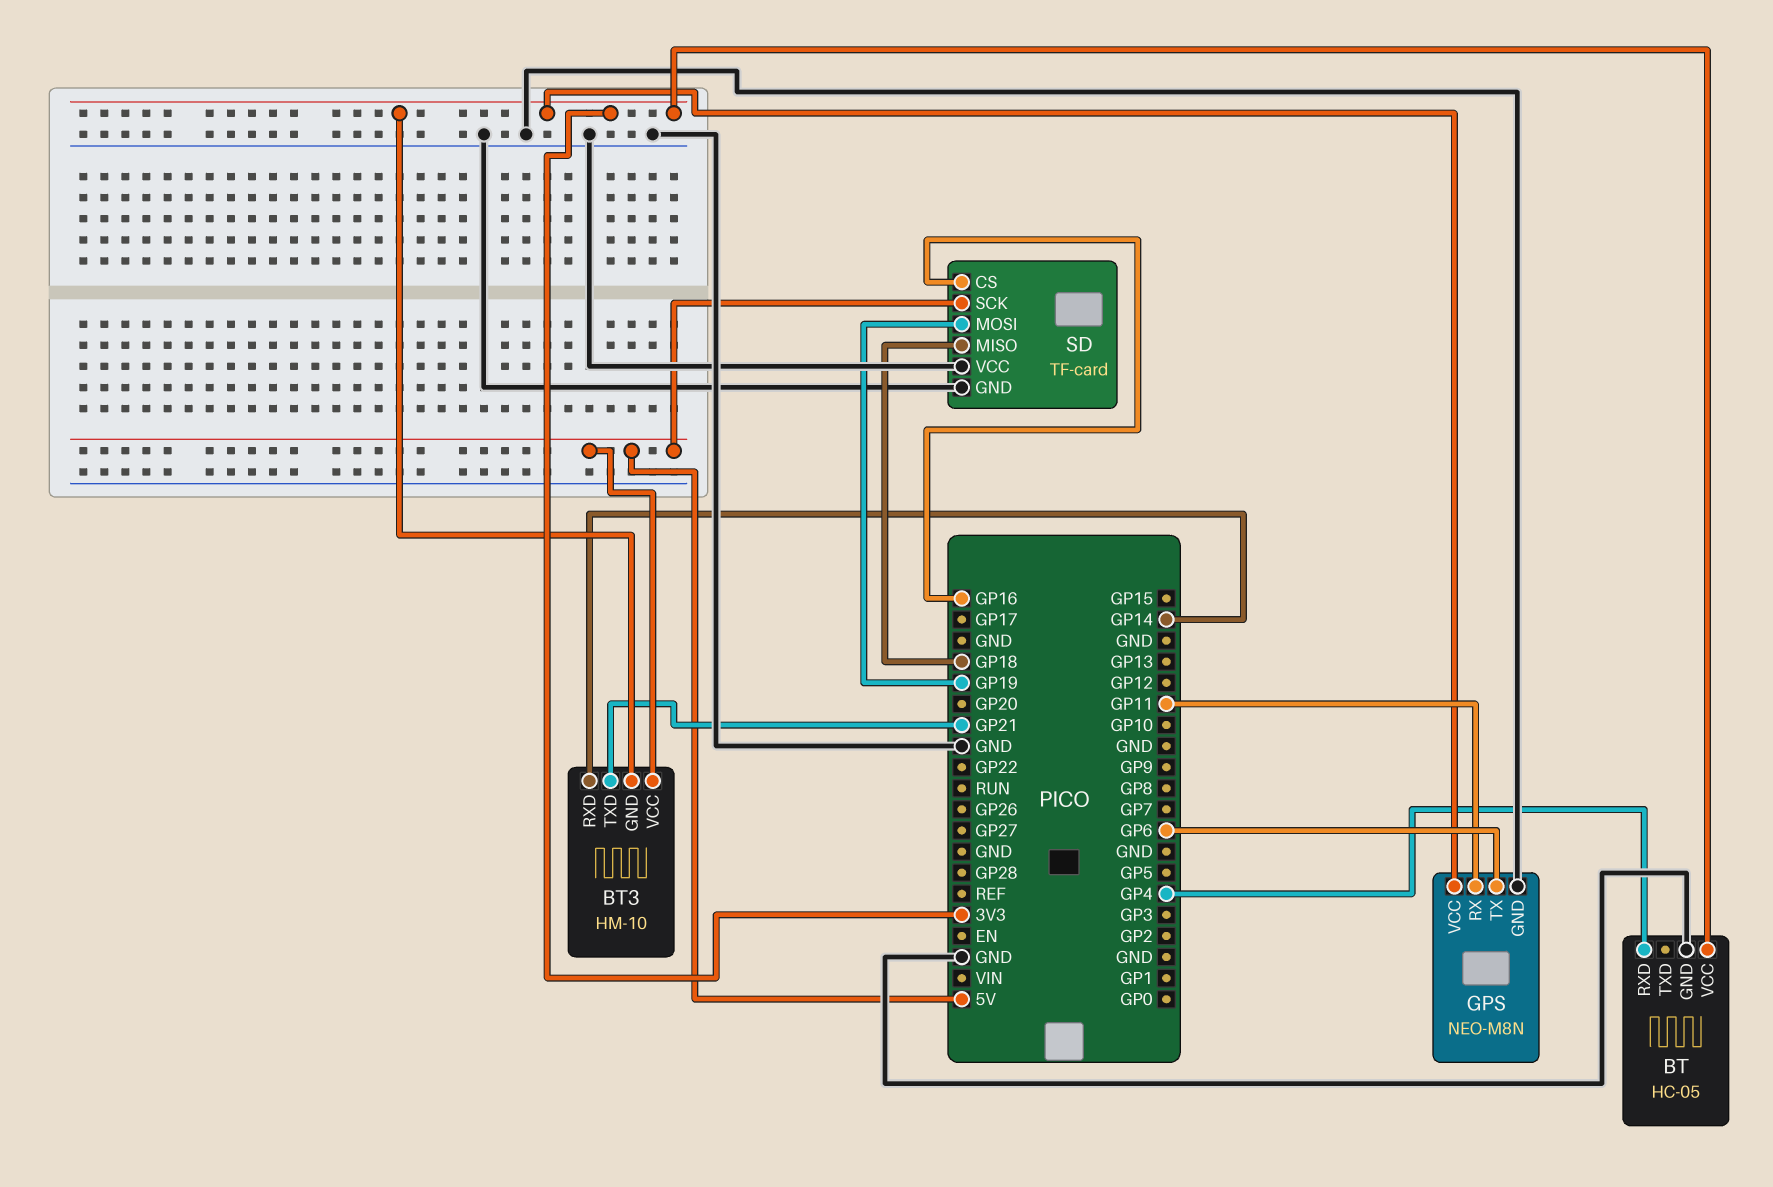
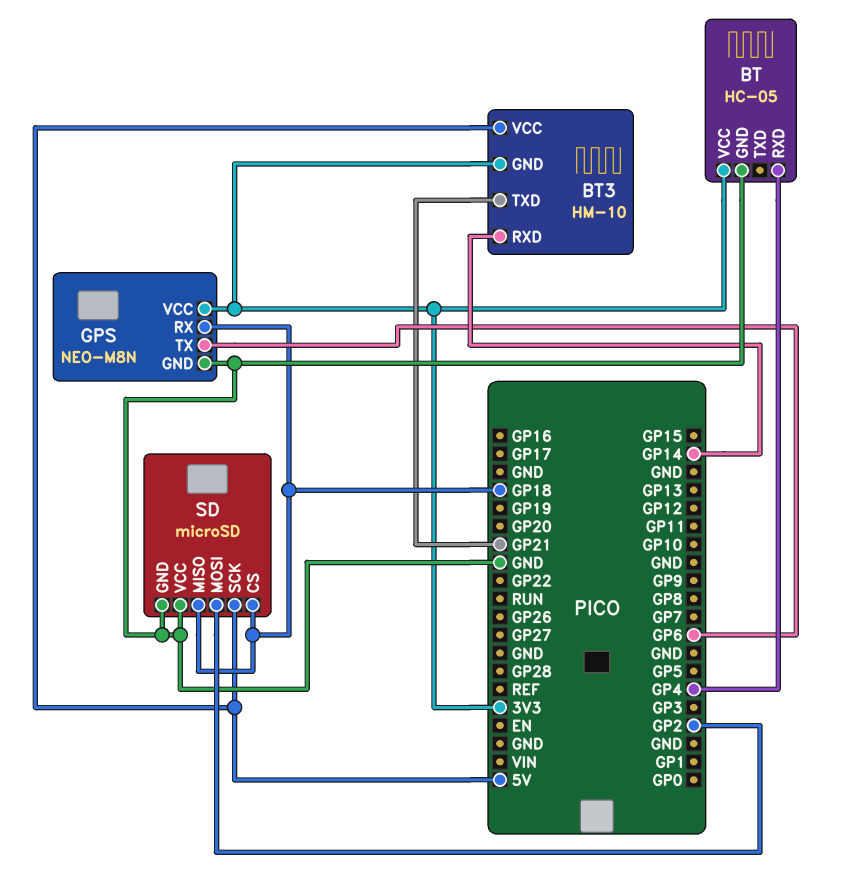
GPS pin RX: GP11 -> GP18
SD: TF-card -> microSD
SD pin CS: GP16 -> GP18
SD pin MOSI: GP19 -> GP2

